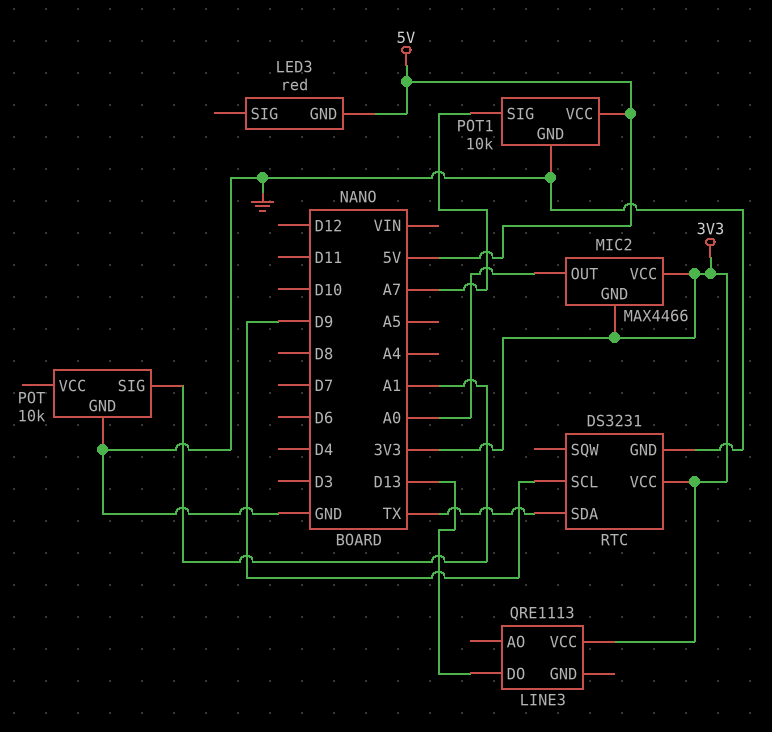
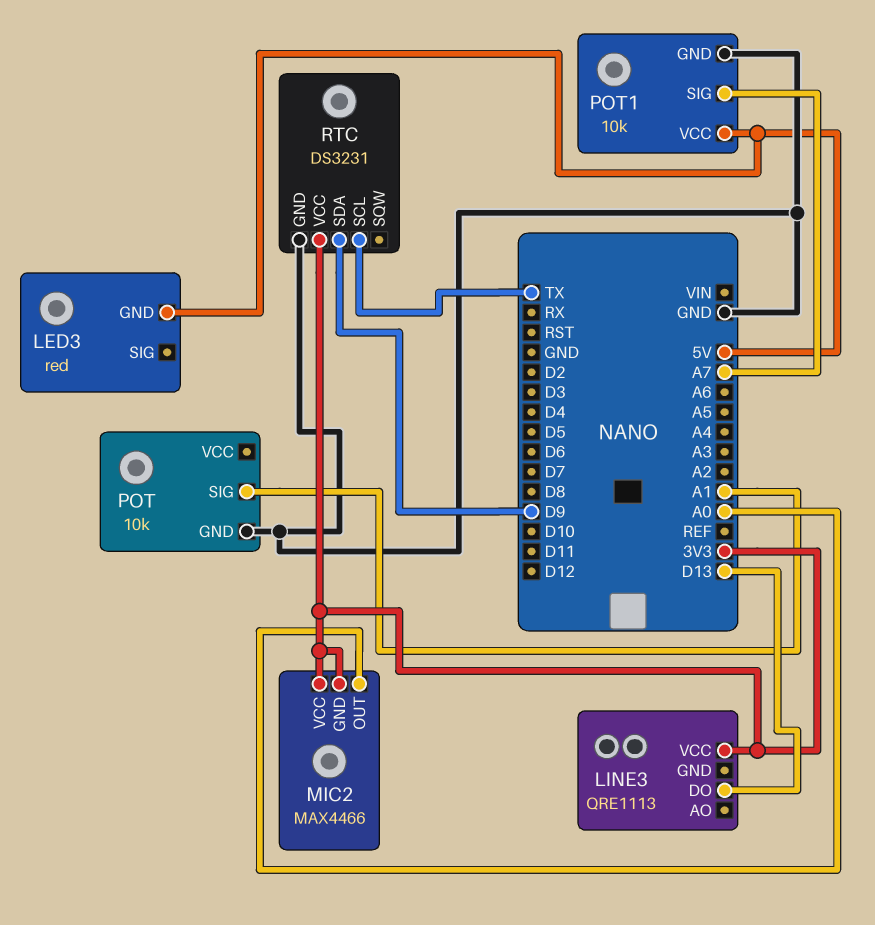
RTC pin SCL: D9 -> TX
RTC pin SDA: TX -> D9

